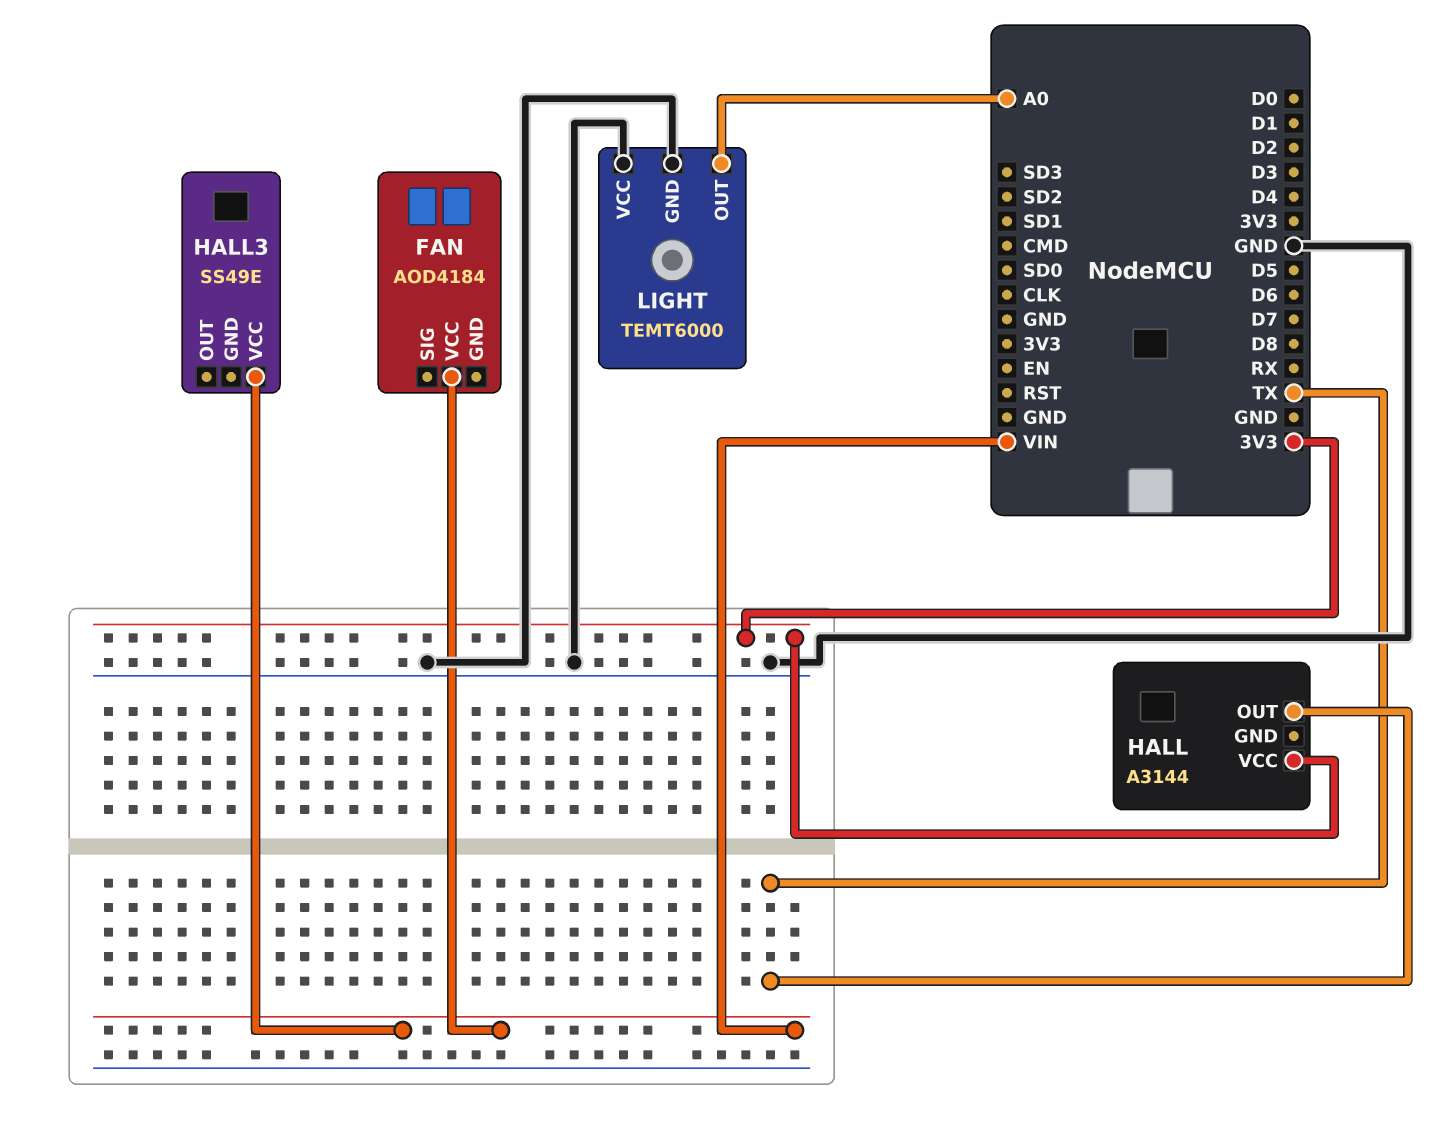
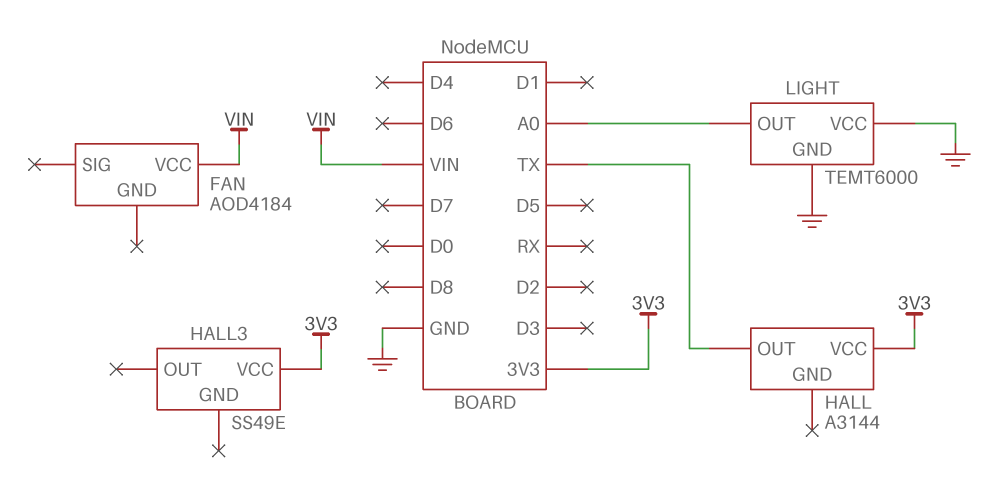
HALL3 pin VCC: VIN -> 3V3

